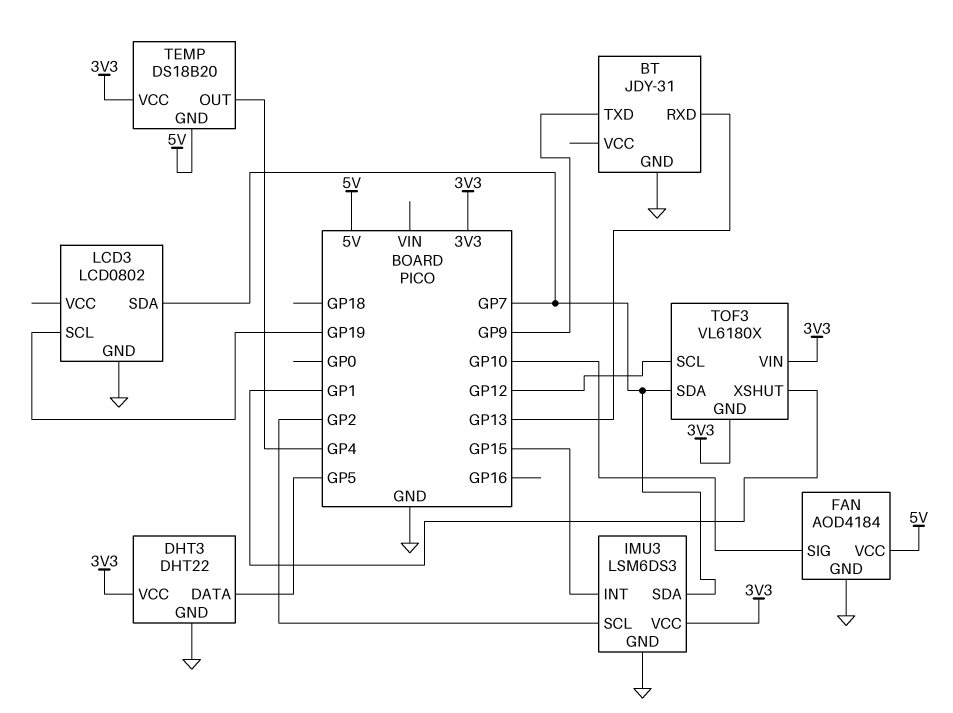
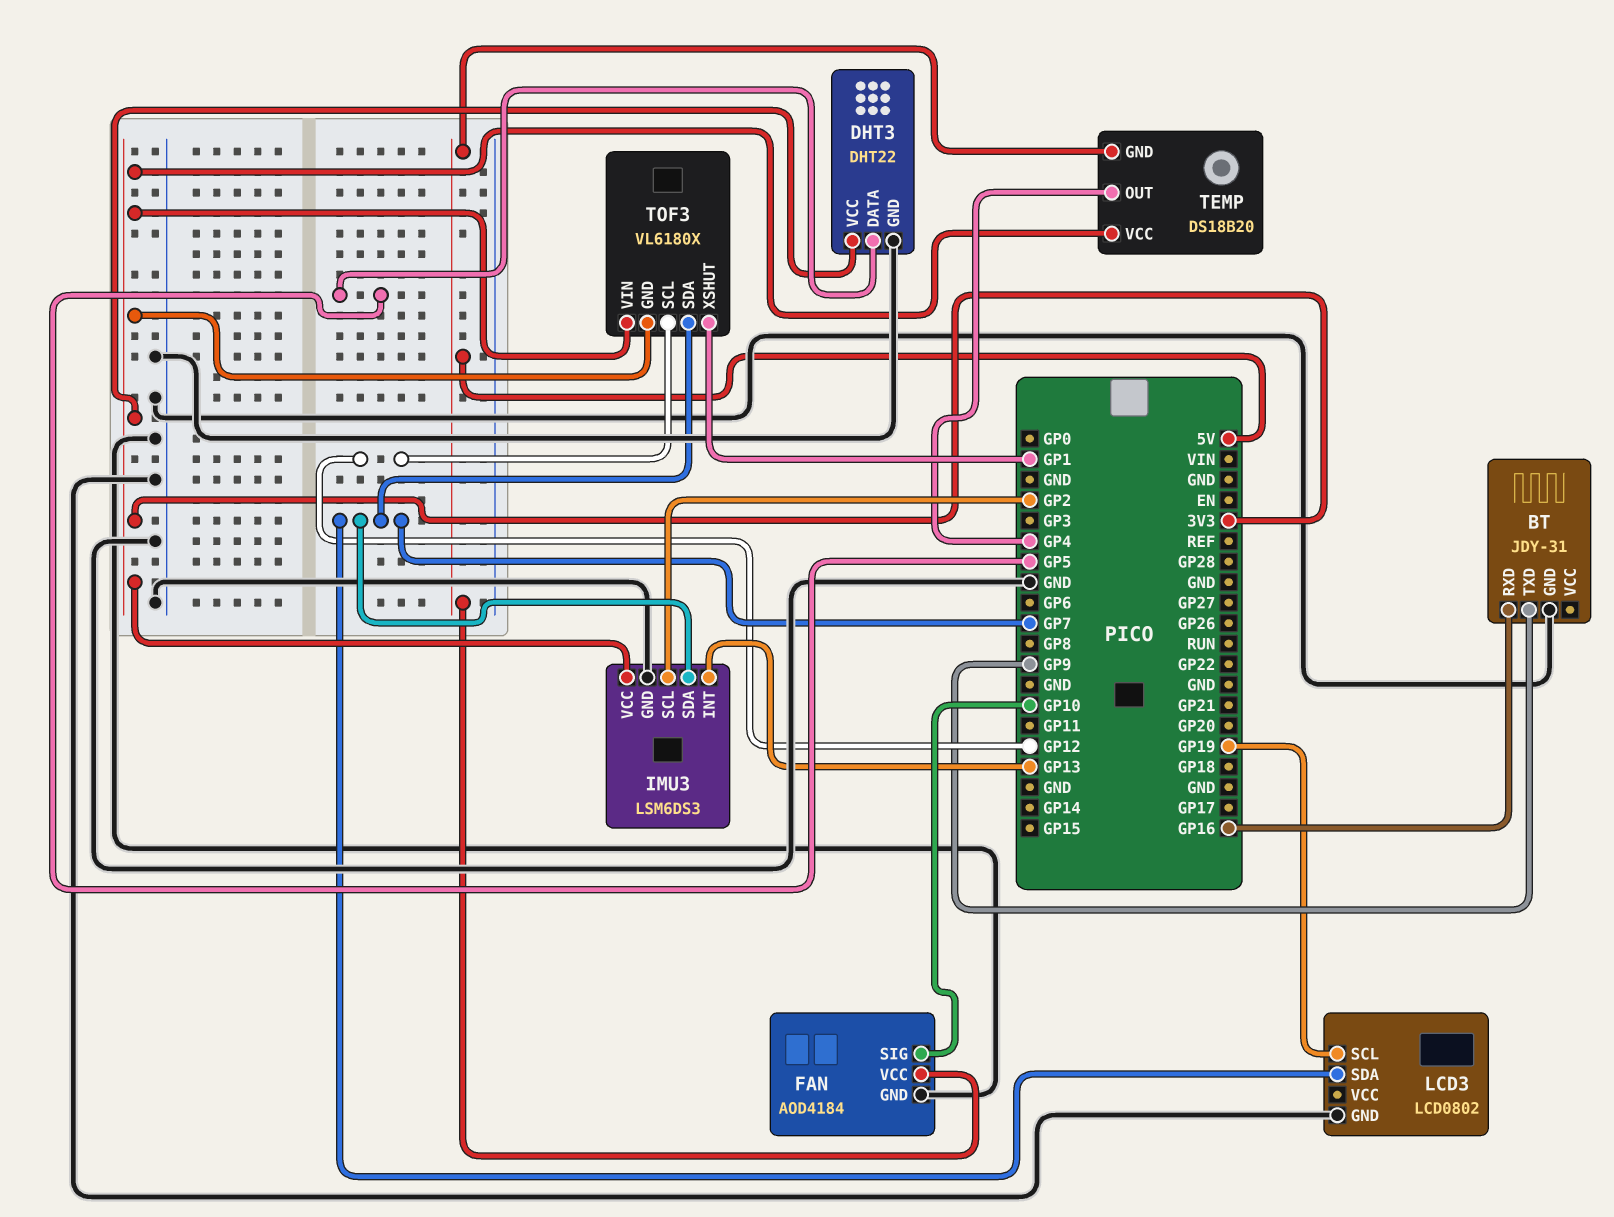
BT pin RXD: GP13 -> GP16
IMU3 pin INT: GP15 -> GP13

